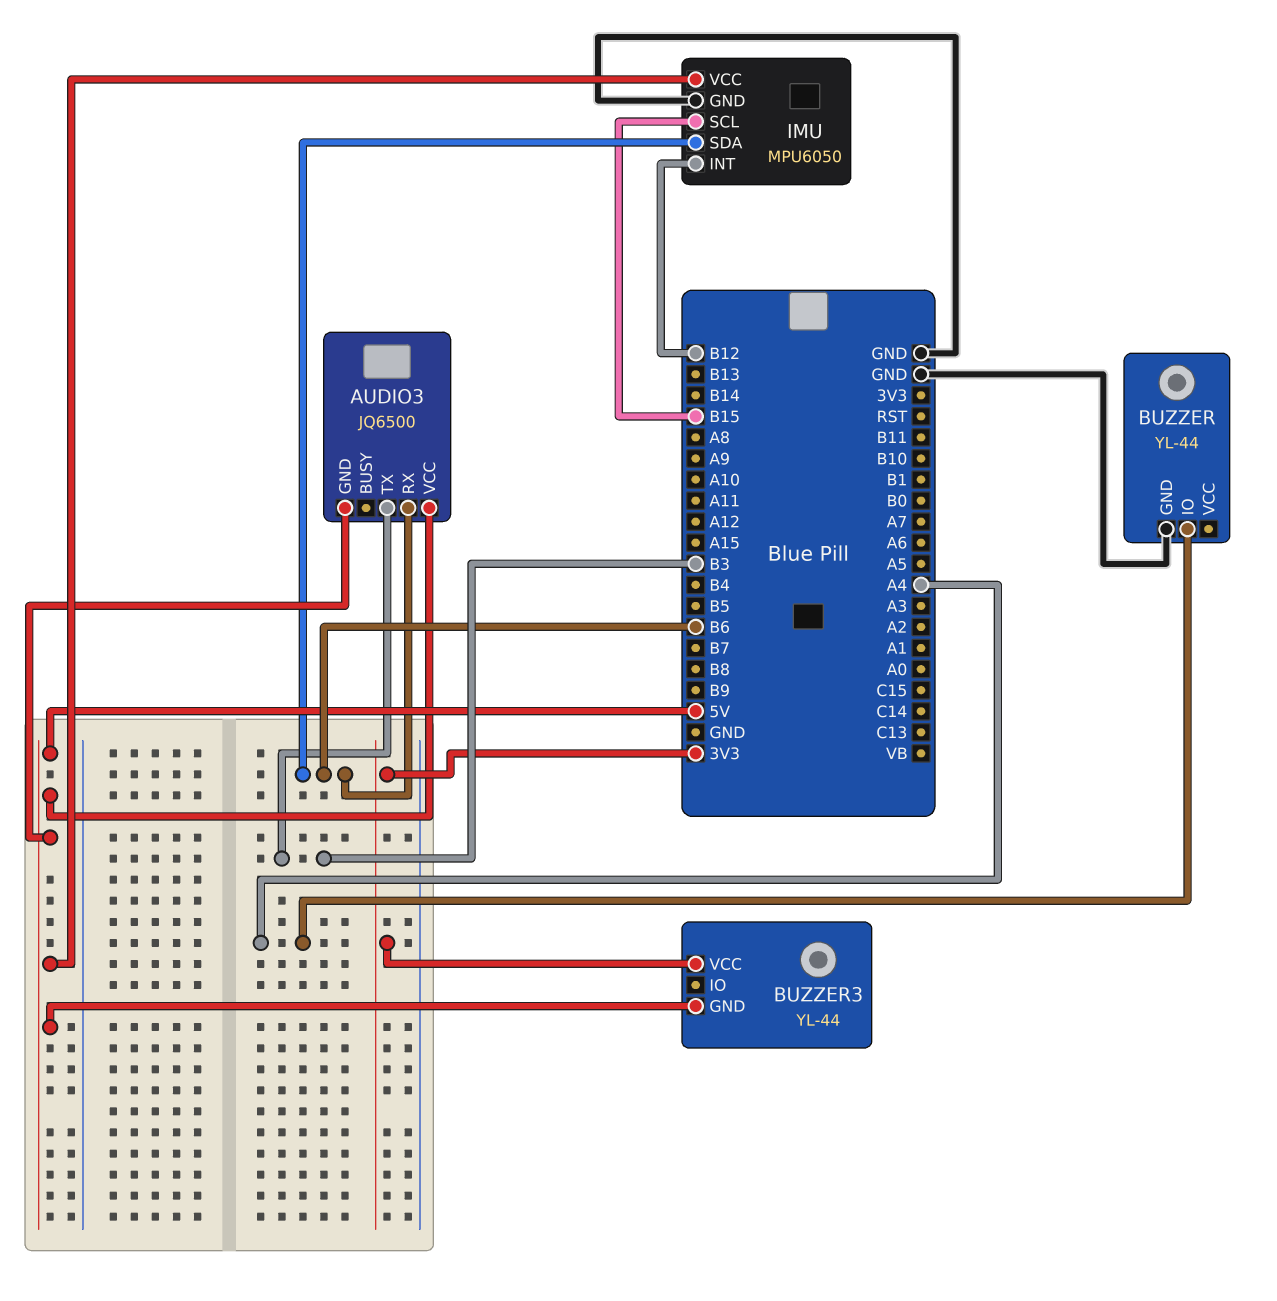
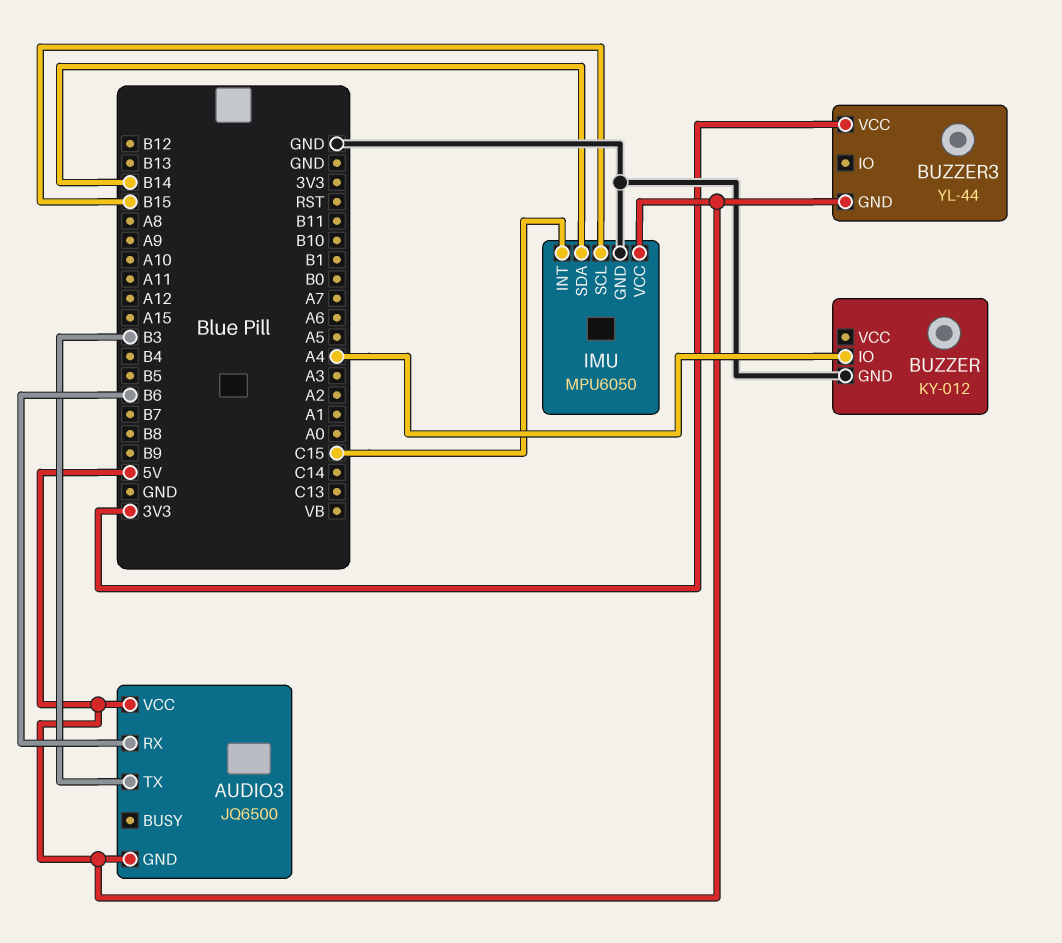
BUZZER: YL-44 -> KY-012
IMU pin INT: B12 -> C15
IMU pin SDA: B6 -> B14

